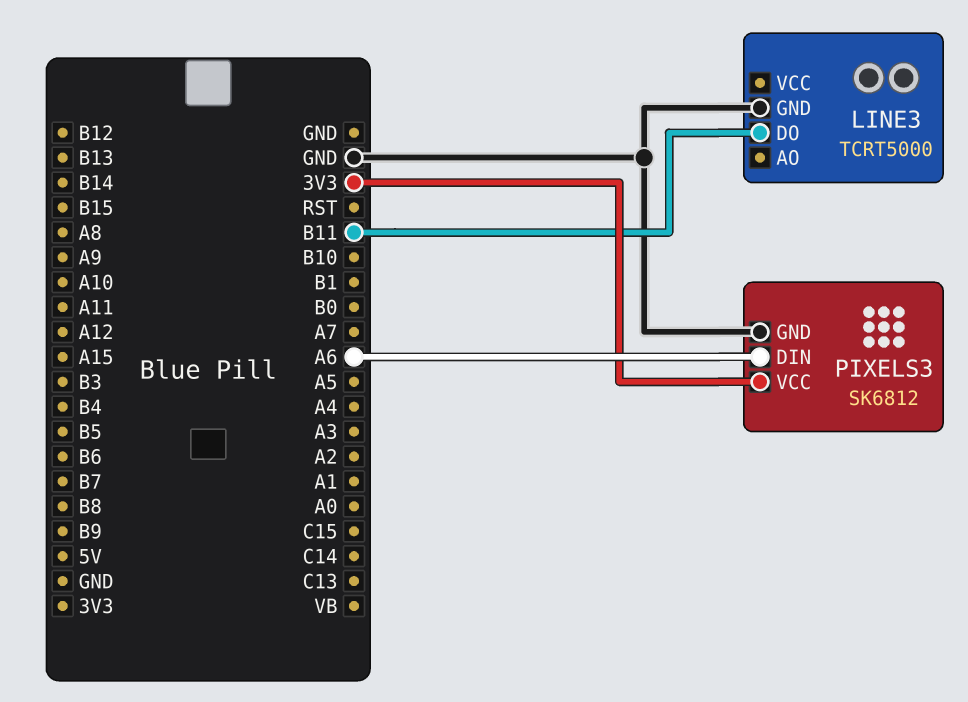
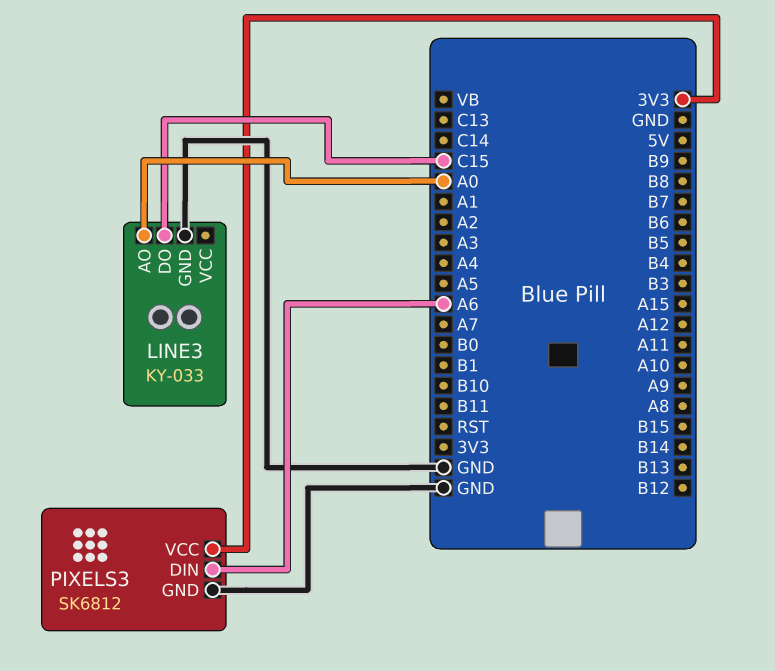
LINE3: TCRT5000 -> KY-033
LINE3 pin AO: none -> A0
LINE3 pin DO: B11 -> C15

